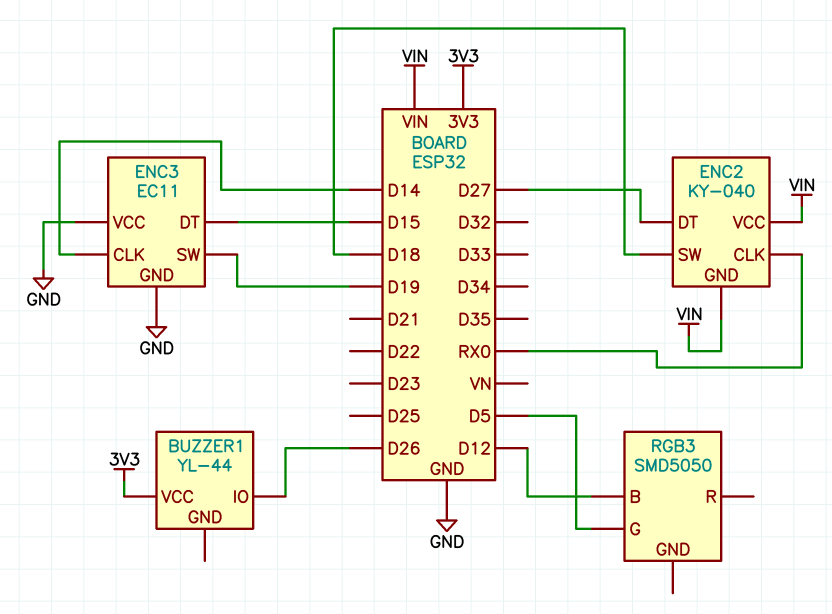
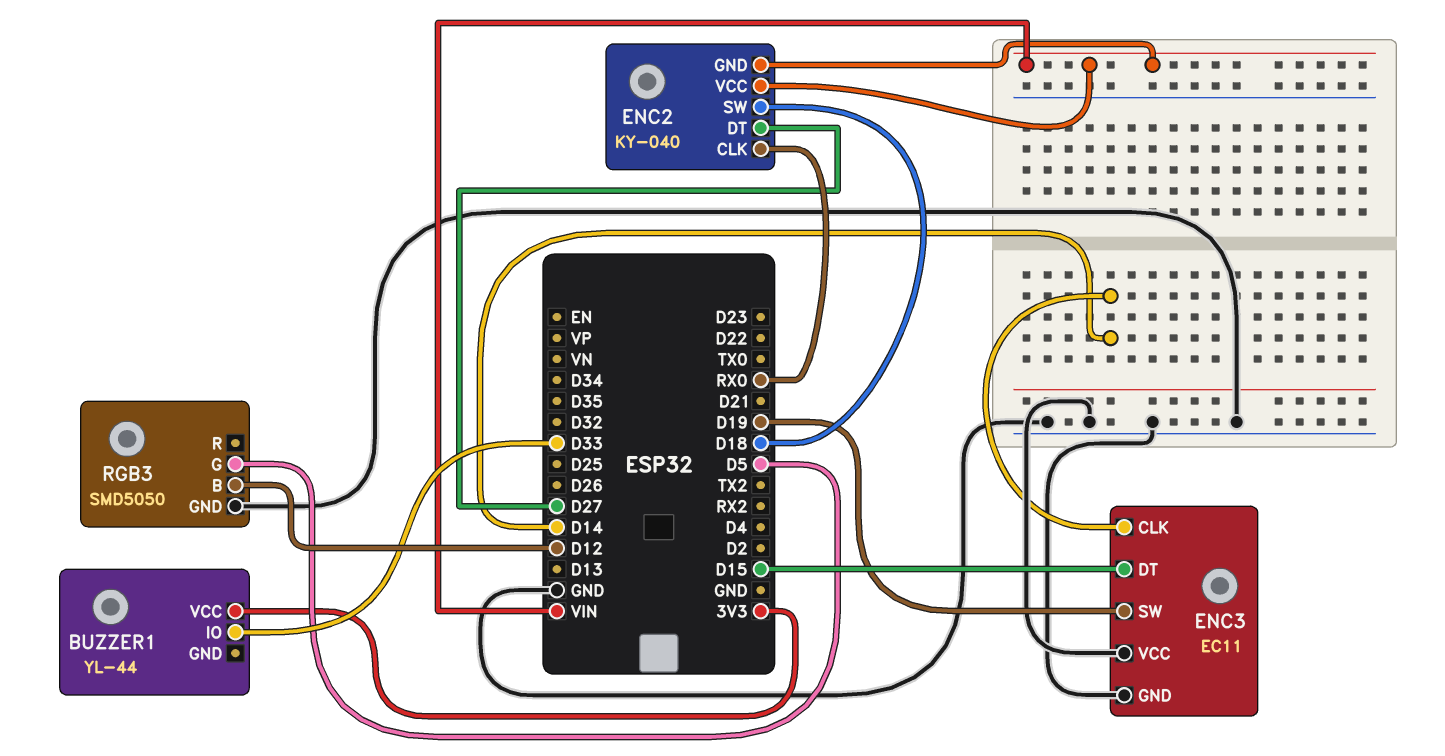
BUZZER1 pin IO: D26 -> D33
RGB3 pin GND: none -> GND

